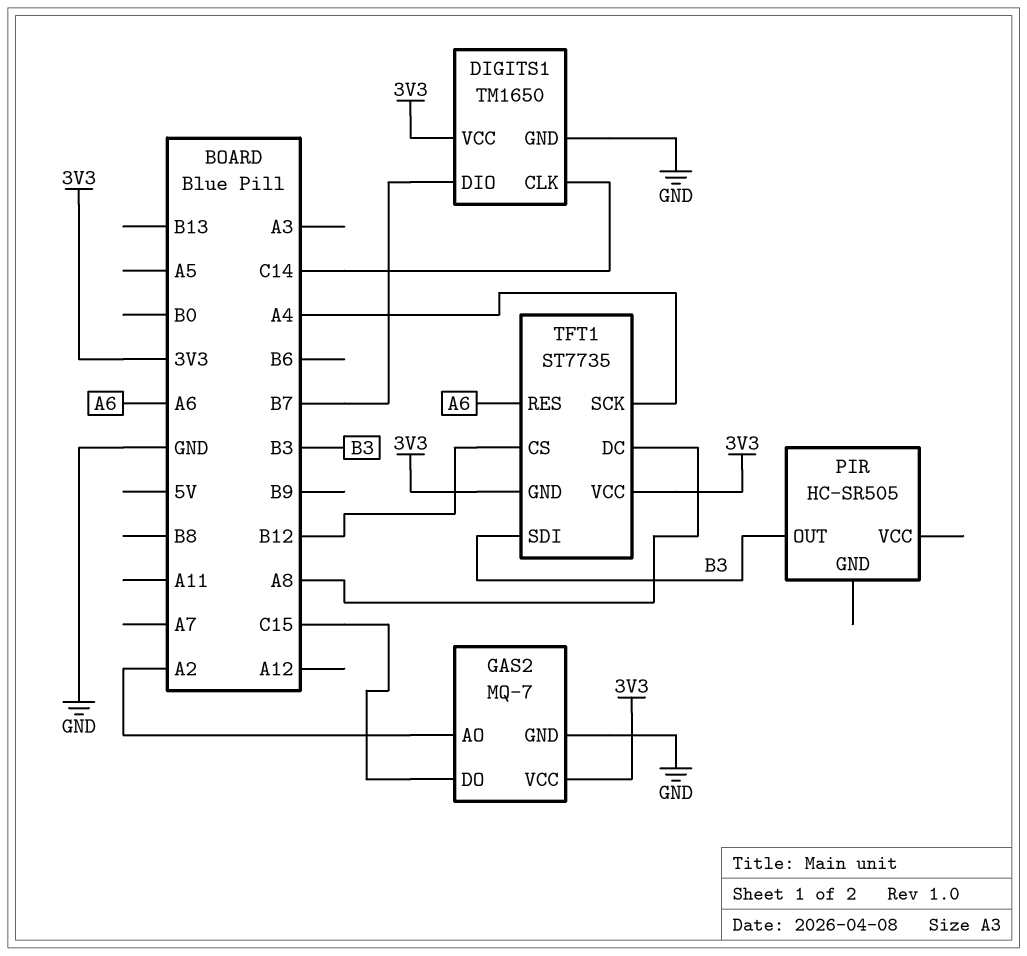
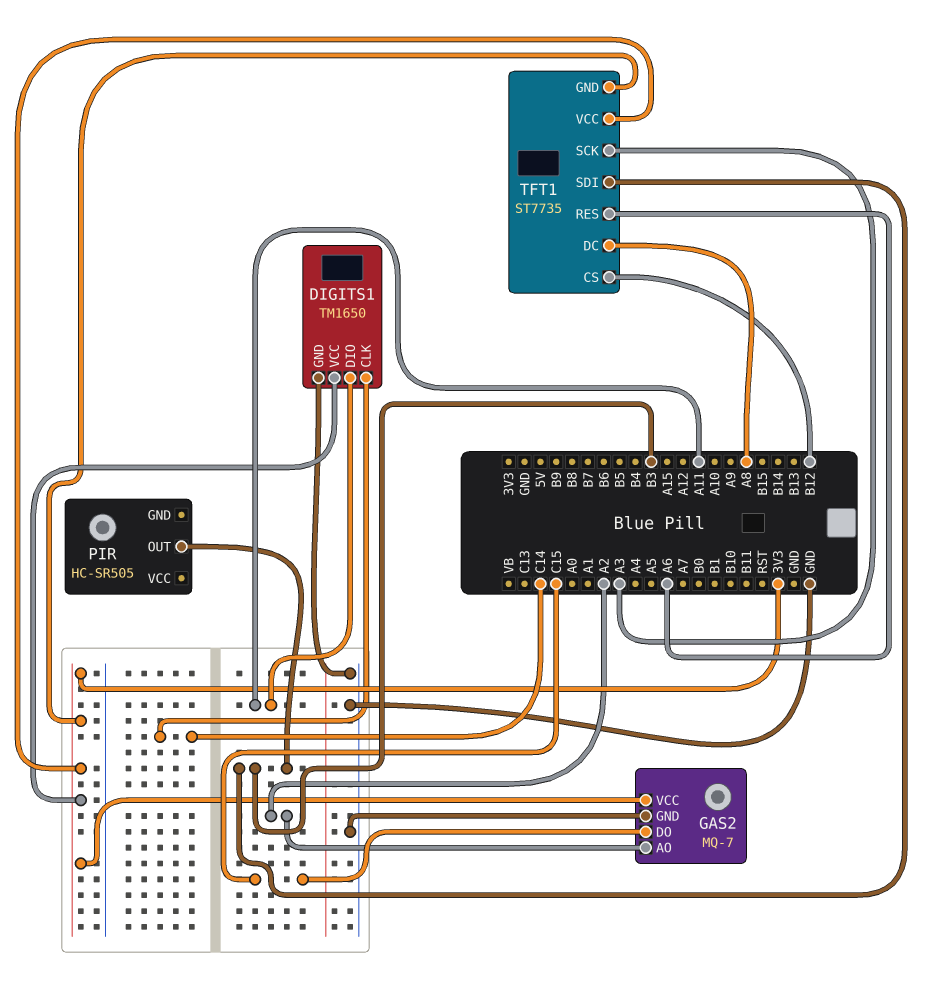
DIGITS1 pin DIO: B7 -> A11
TFT1 pin SCK: A4 -> A3

